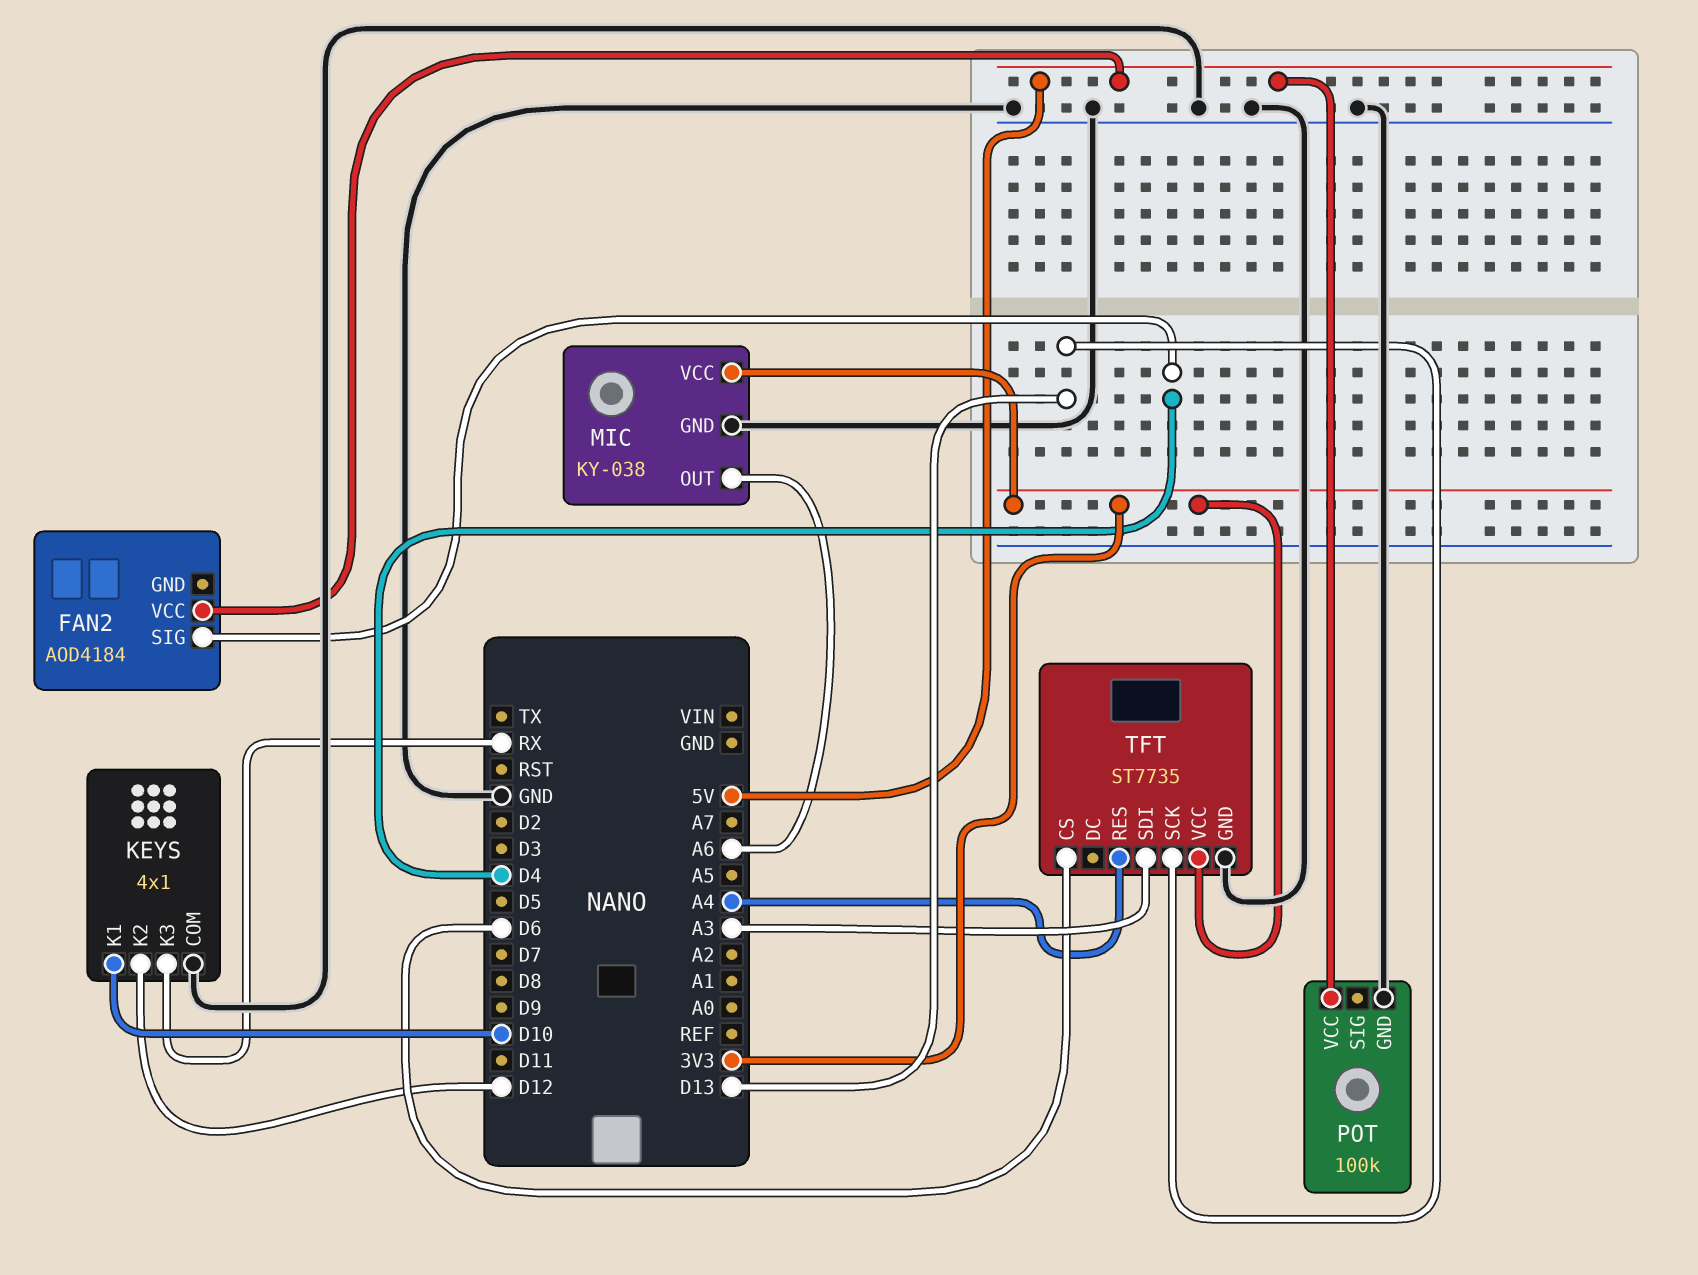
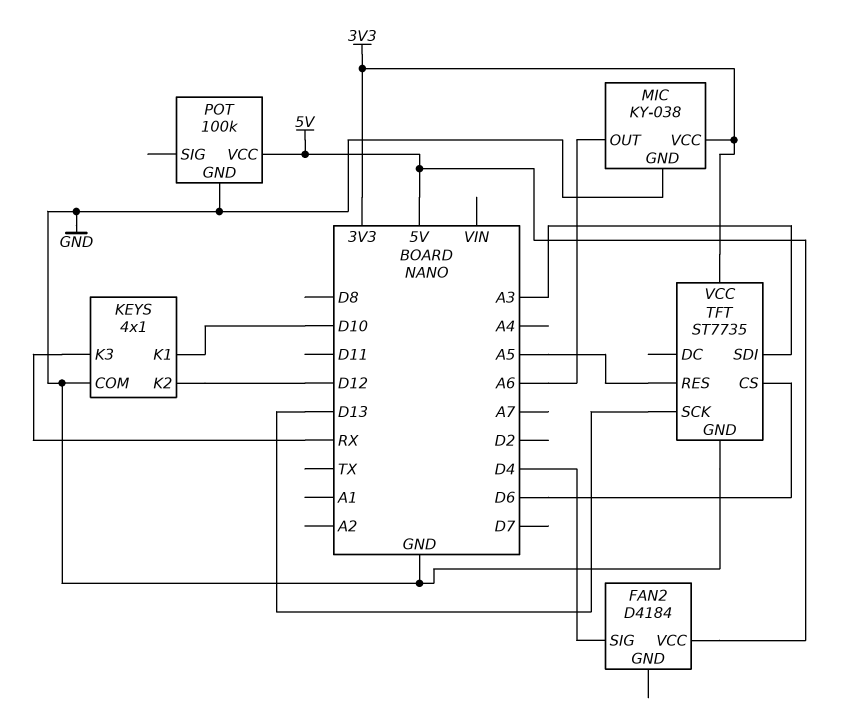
FAN2: AOD4184 -> D4184
TFT pin RES: A4 -> A5

